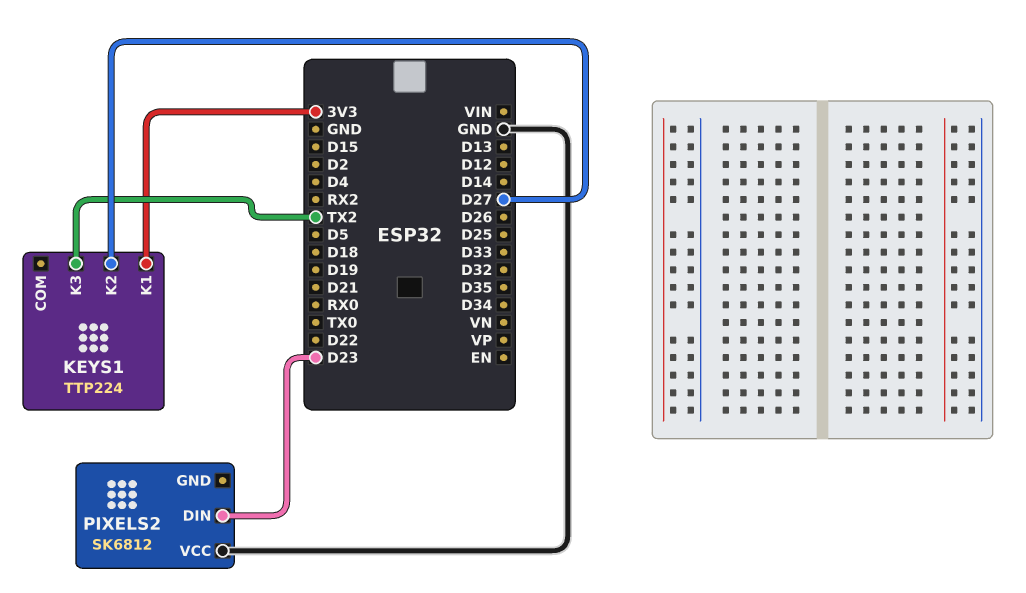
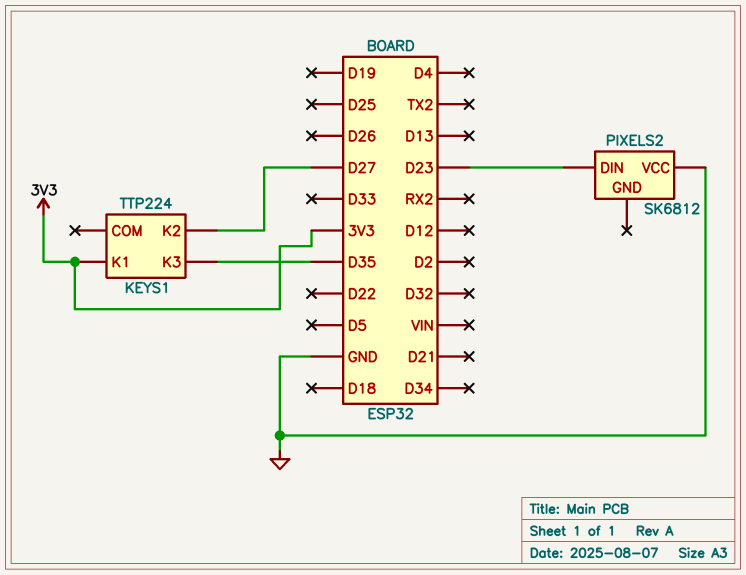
KEYS1 pin K3: TX2 -> D35

